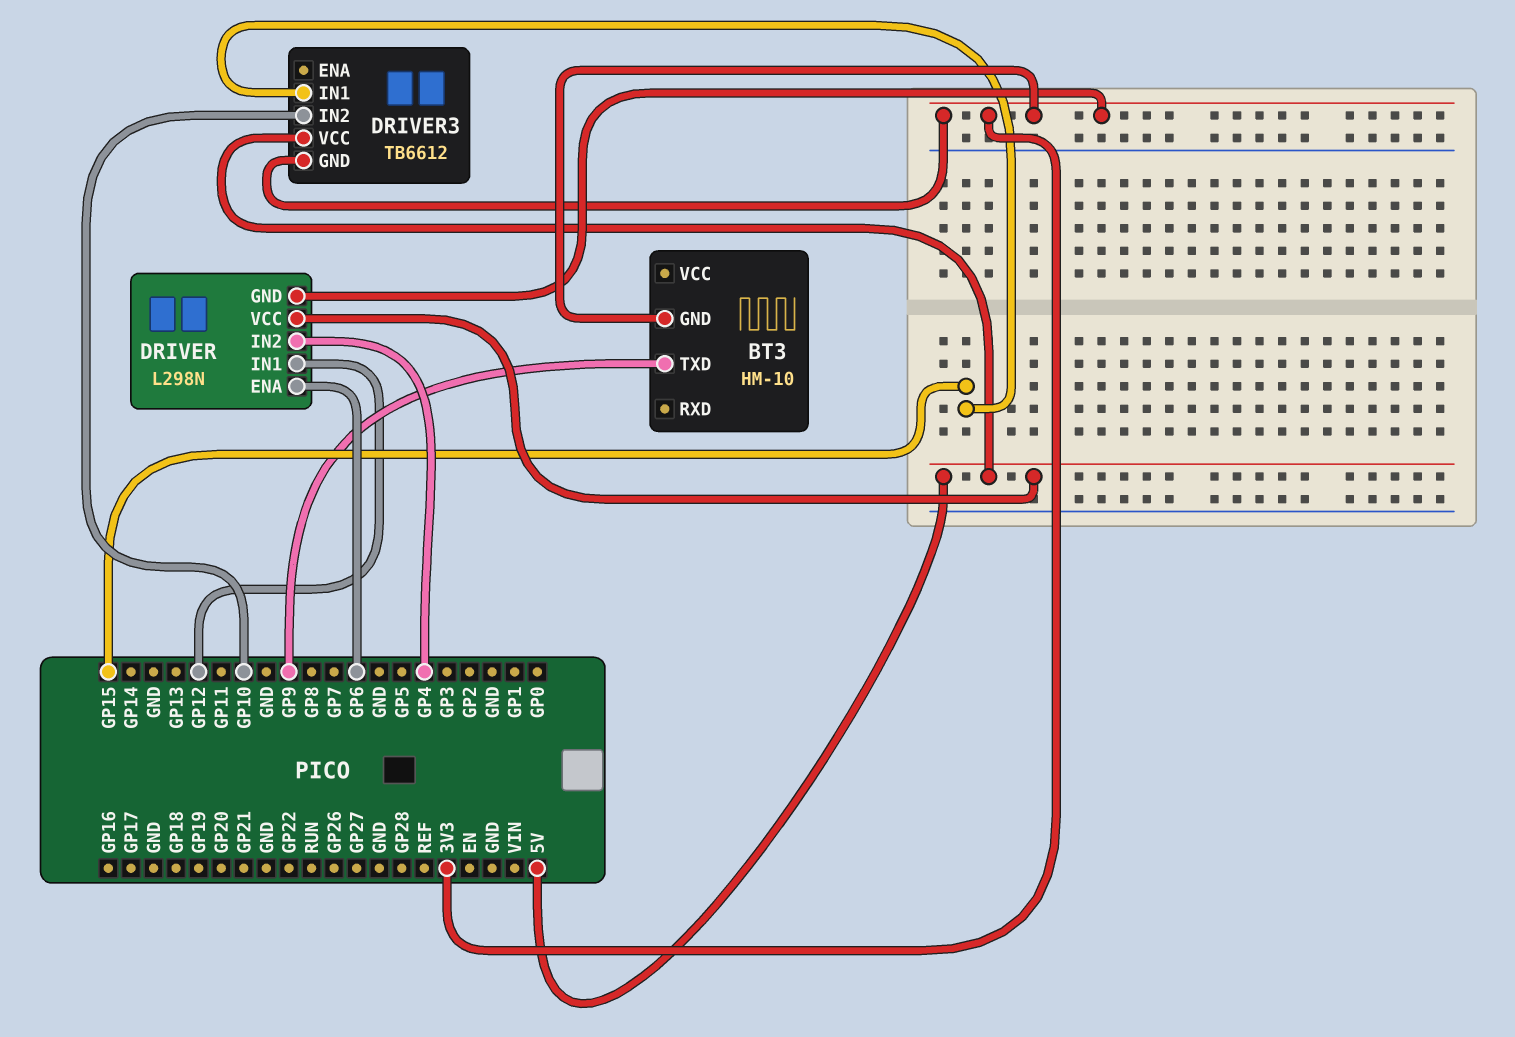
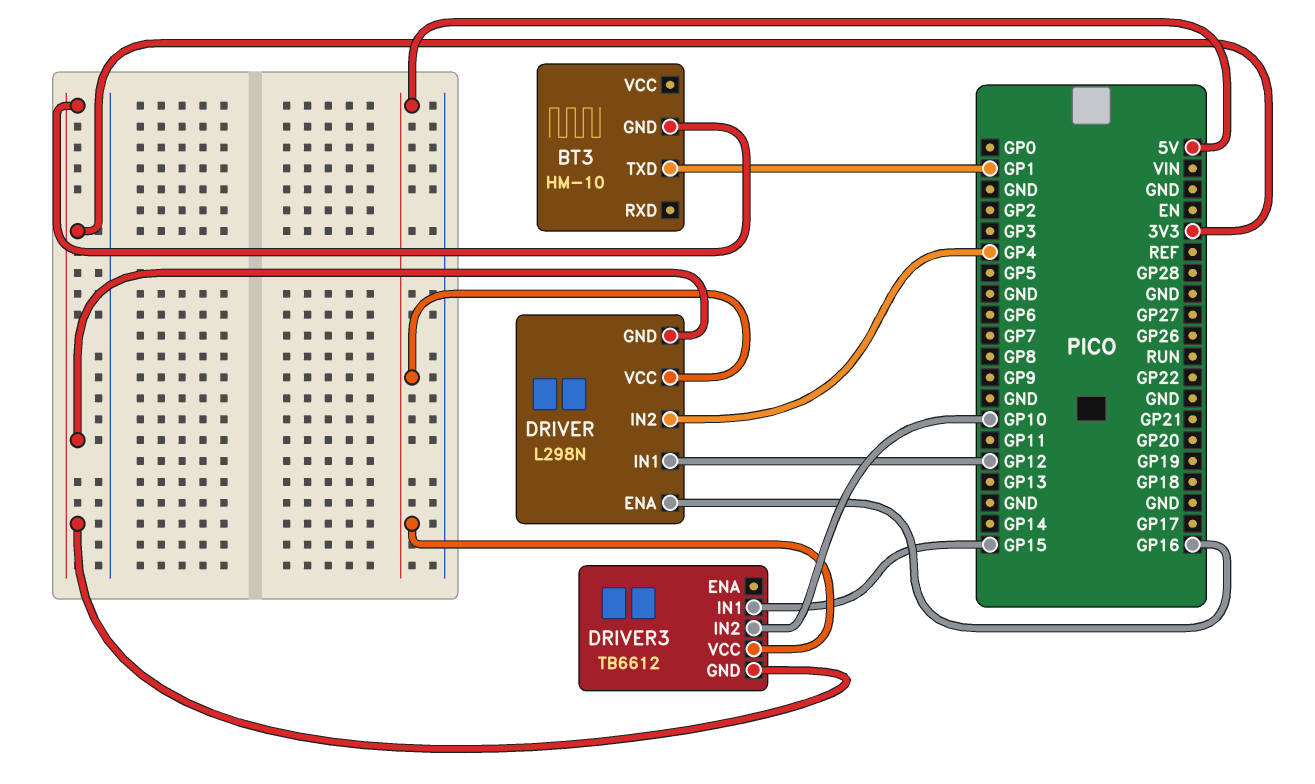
BT3 pin TXD: GP9 -> GP1
DRIVER pin ENA: GP6 -> GP16

